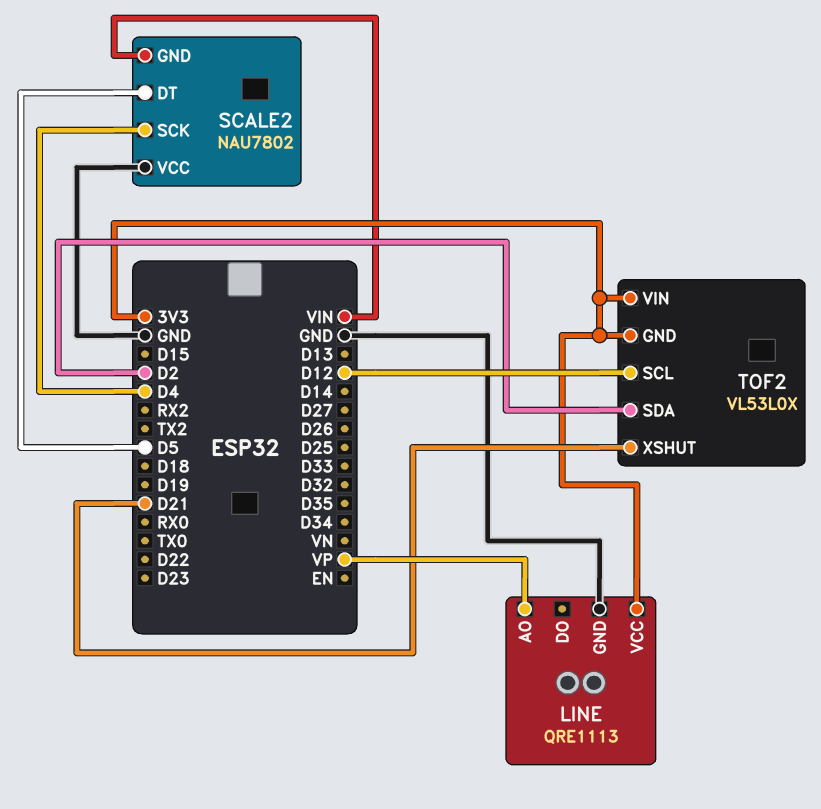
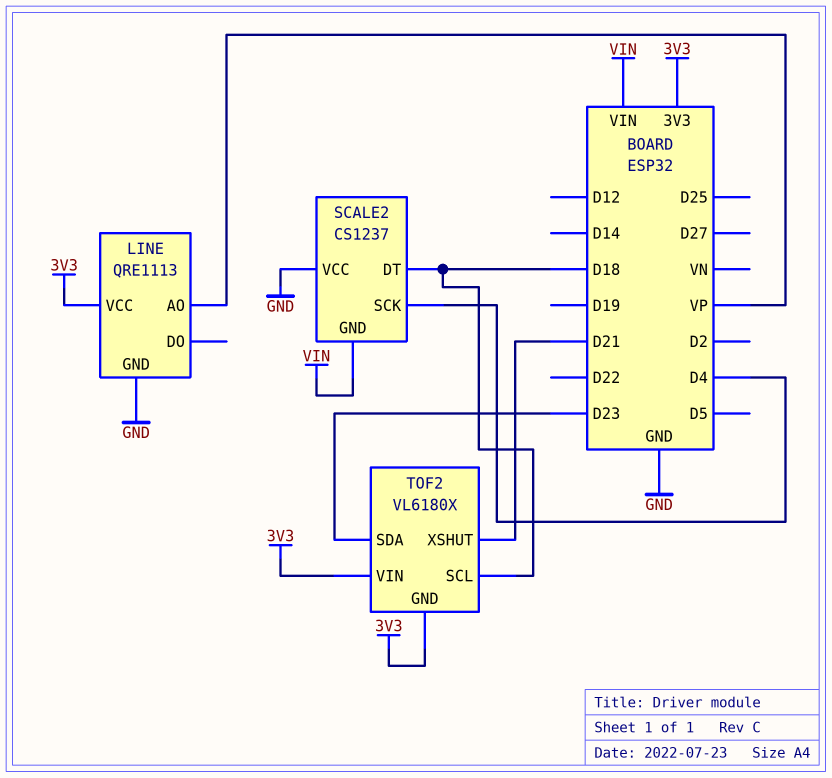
SCALE2: NAU7802 -> CS1237
SCALE2 pin DT: D5 -> D18
TOF2: VL53L0X -> VL6180X
TOF2 pin SCL: D12 -> D18
TOF2 pin SDA: D2 -> D23

